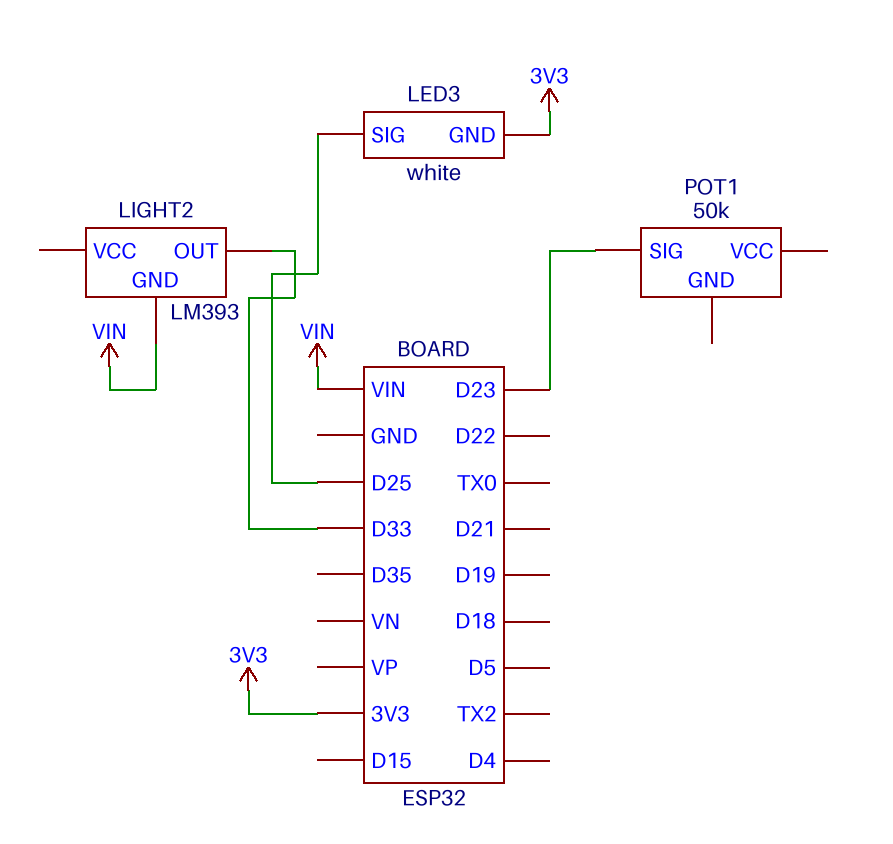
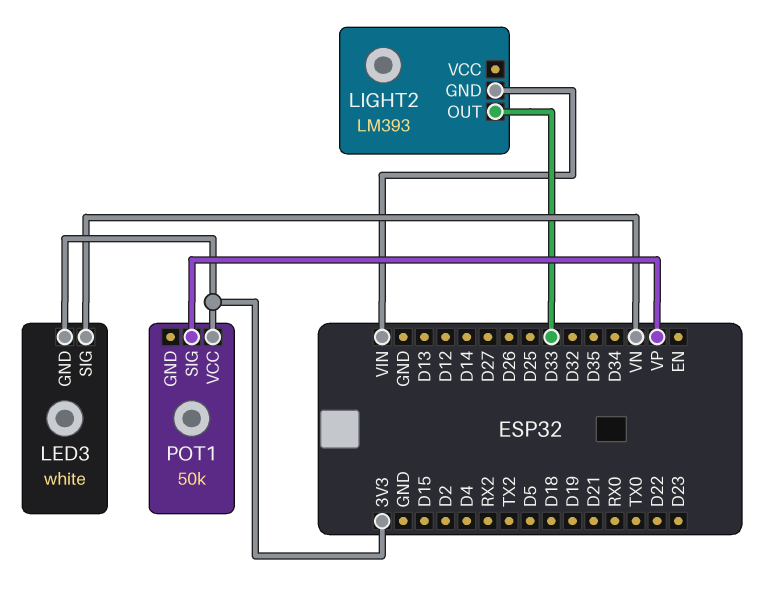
LED3 pin SIG: D25 -> VN
POT1 pin SIG: D23 -> VP
POT1 pin VCC: none -> 3V3

